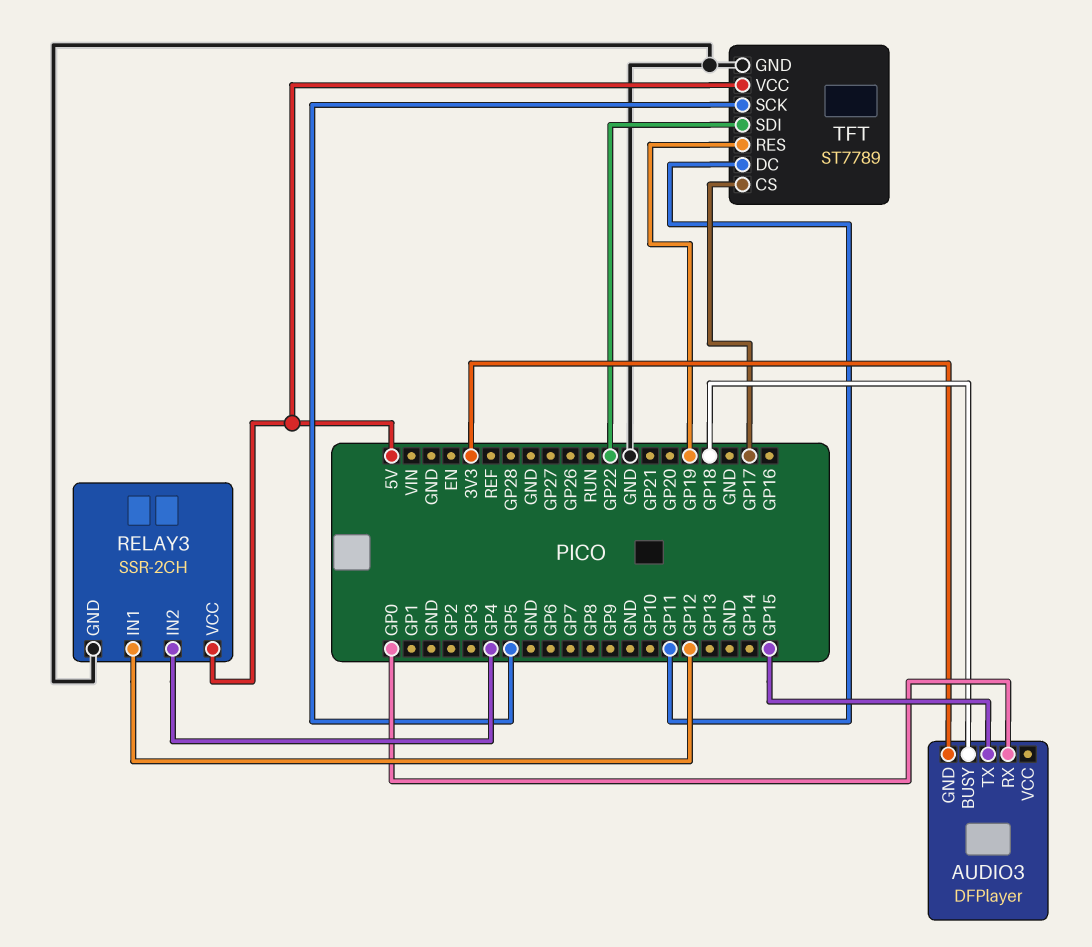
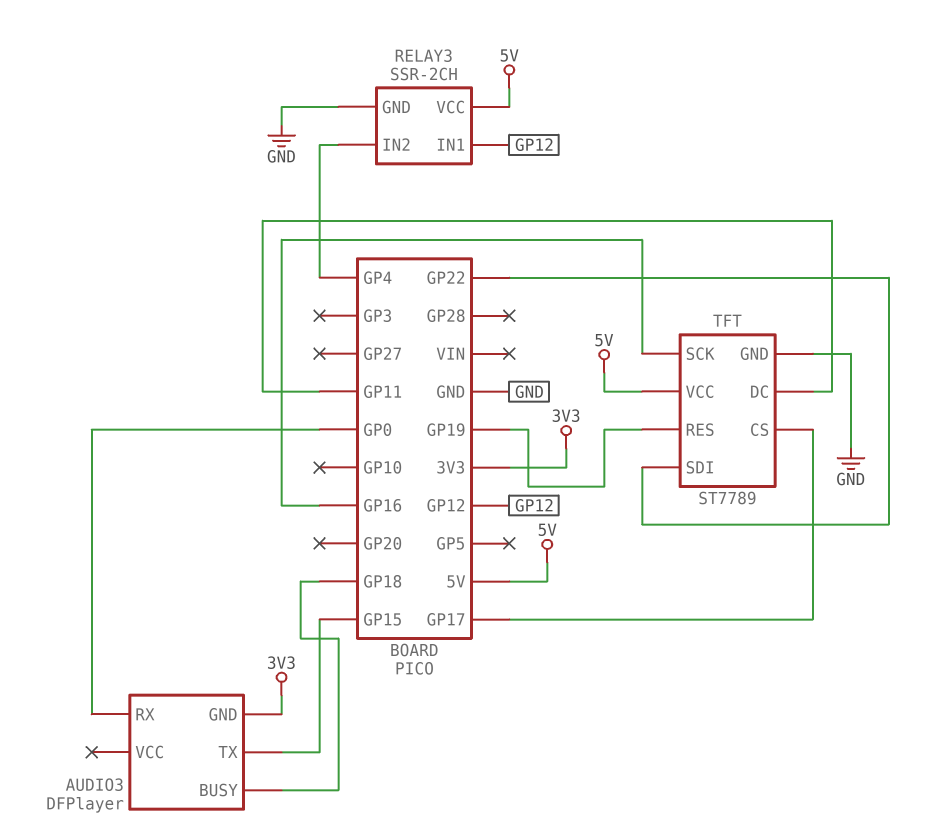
TFT pin SCK: GP5 -> GP16

